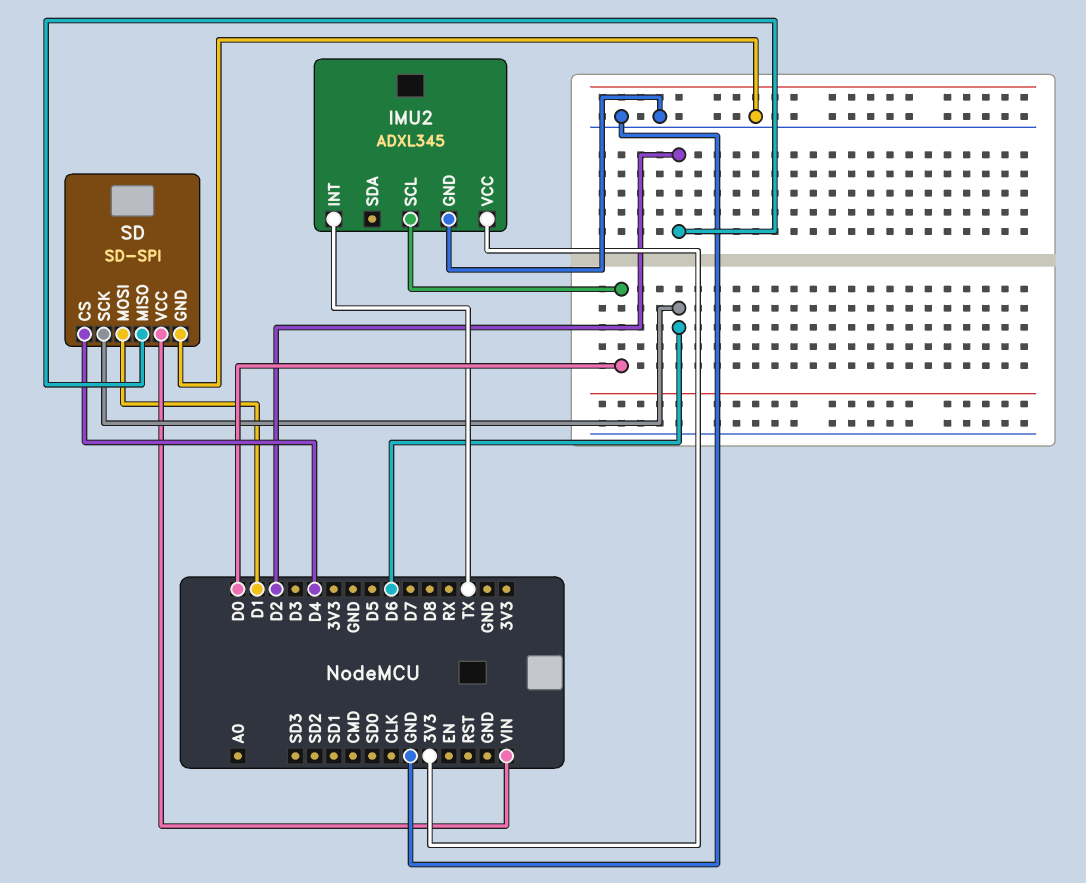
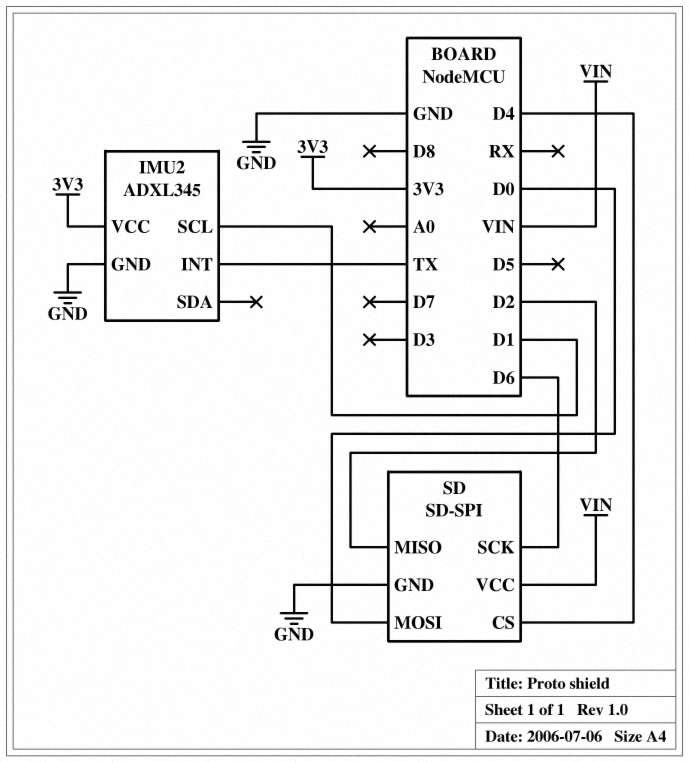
IMU2 pin SCL: D0 -> D1
SD pin MOSI: D1 -> D0

